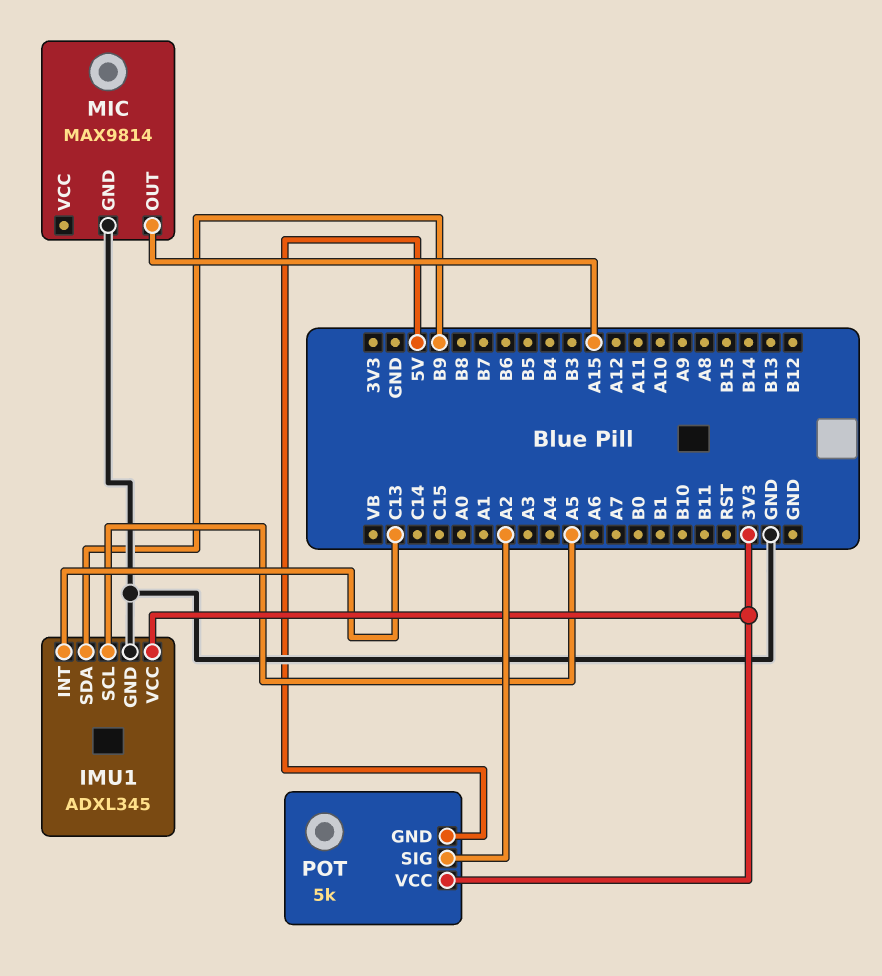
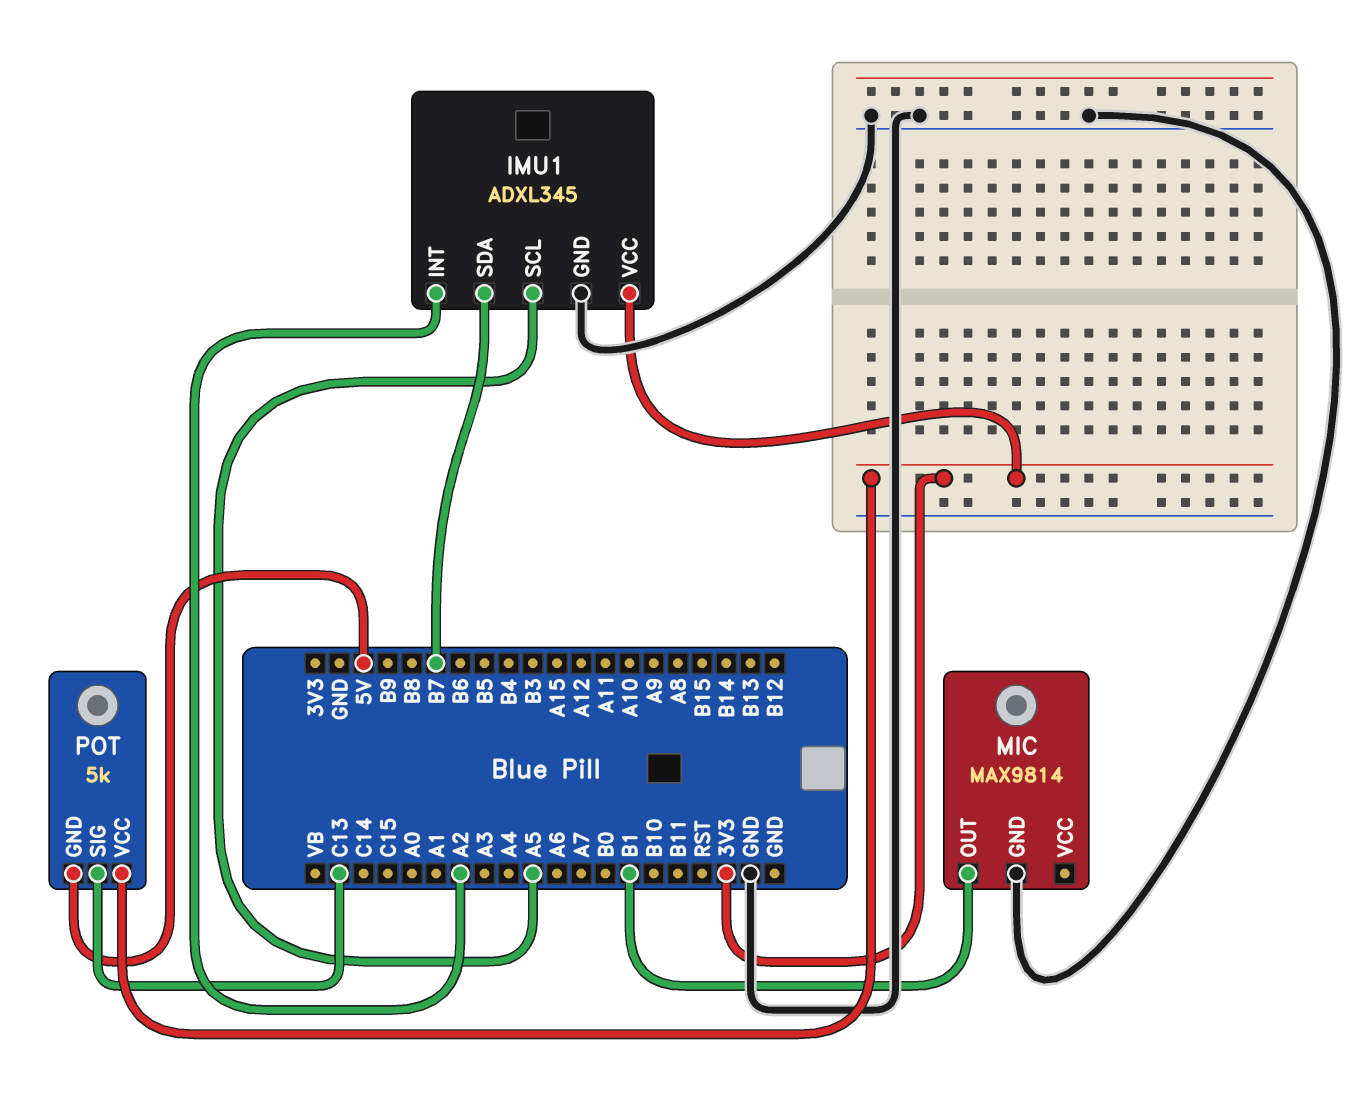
IMU1 pin INT: C13 -> A2
IMU1 pin SDA: B9 -> B7
MIC pin OUT: A15 -> B1
POT pin SIG: A2 -> C13

